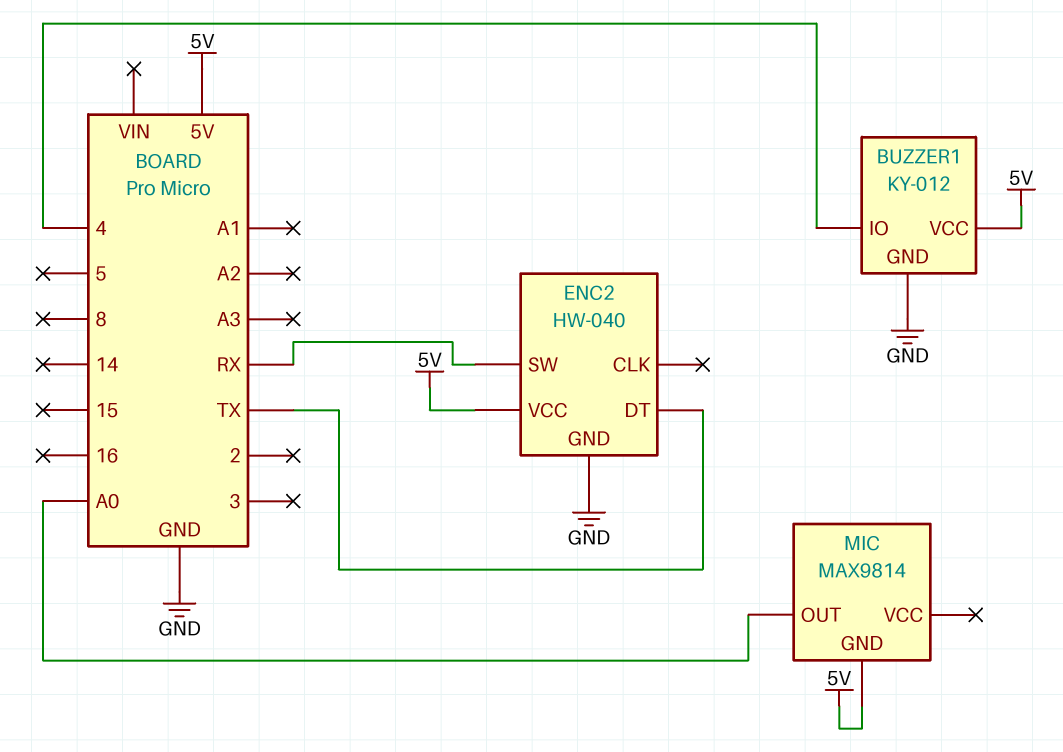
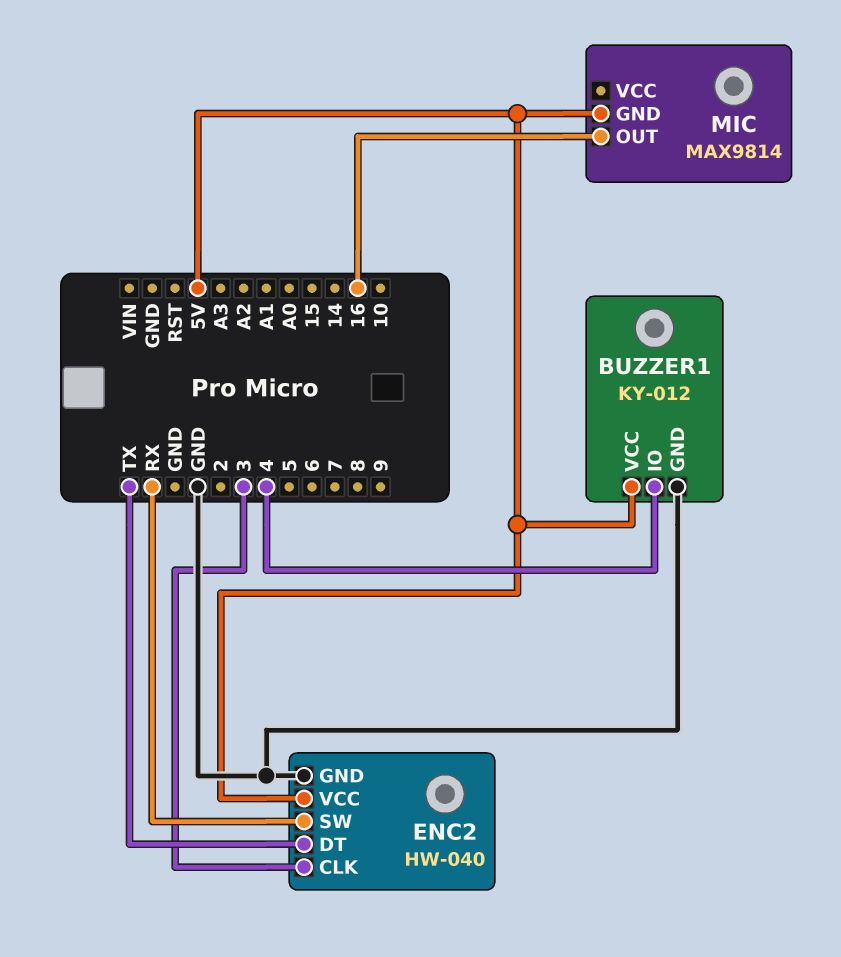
ENC2 pin CLK: none -> 3
MIC pin OUT: A0 -> 16

